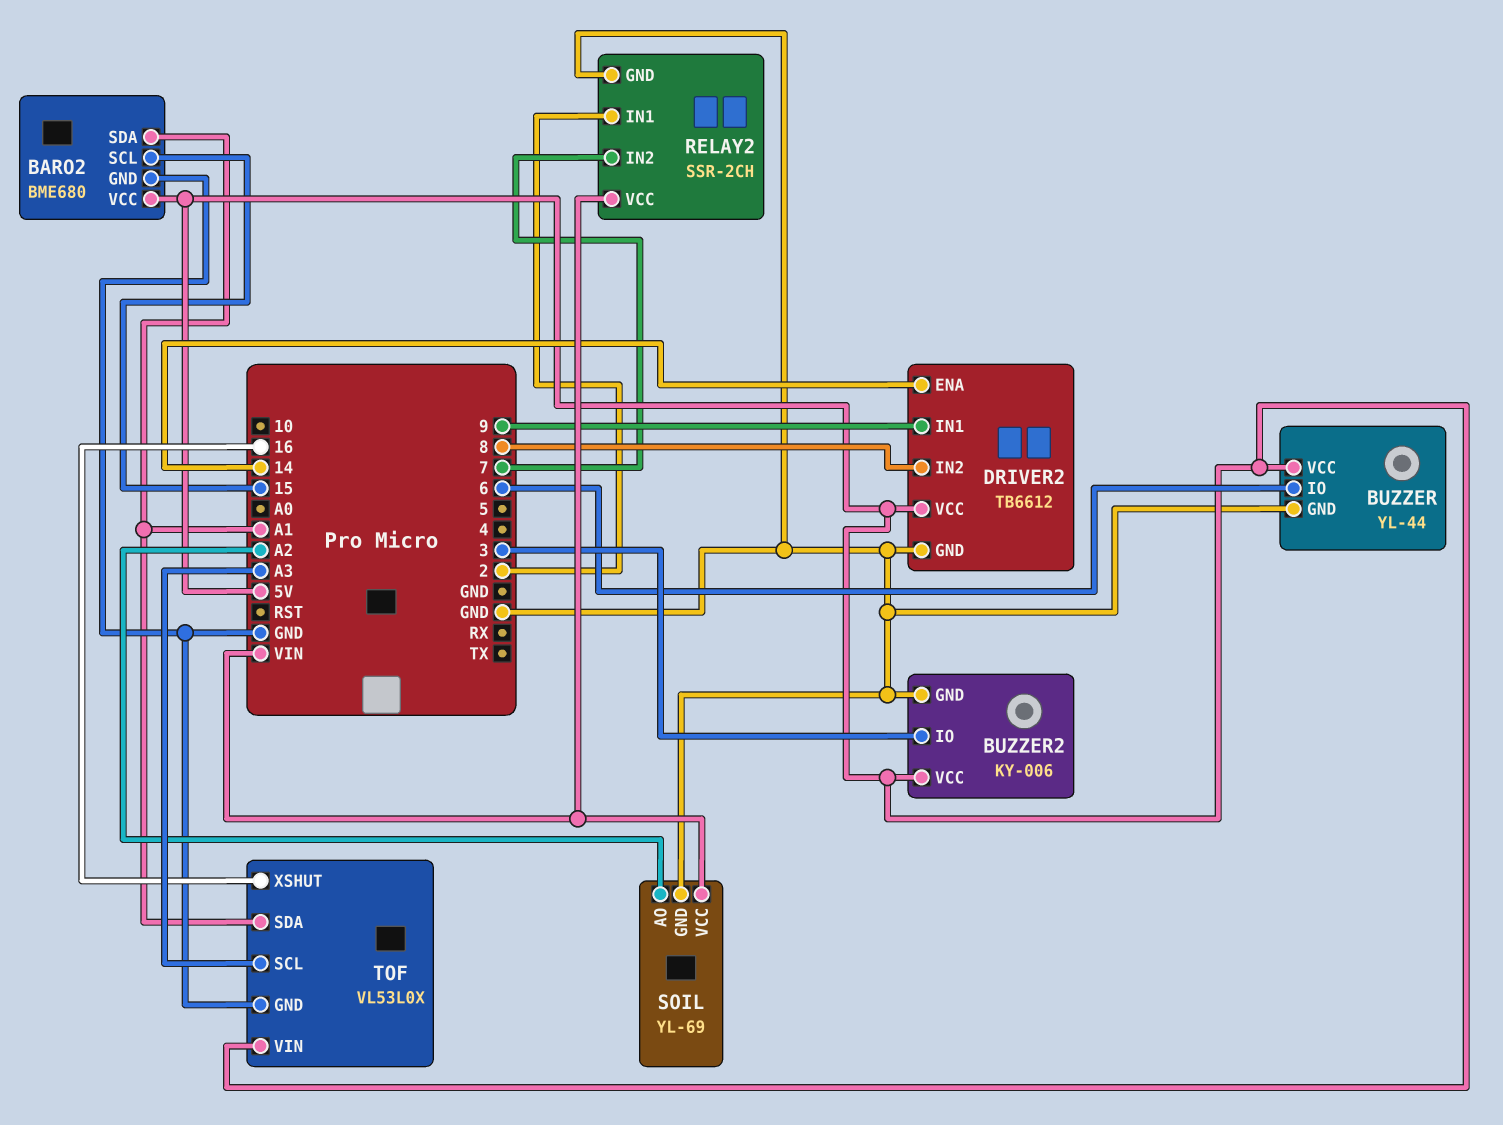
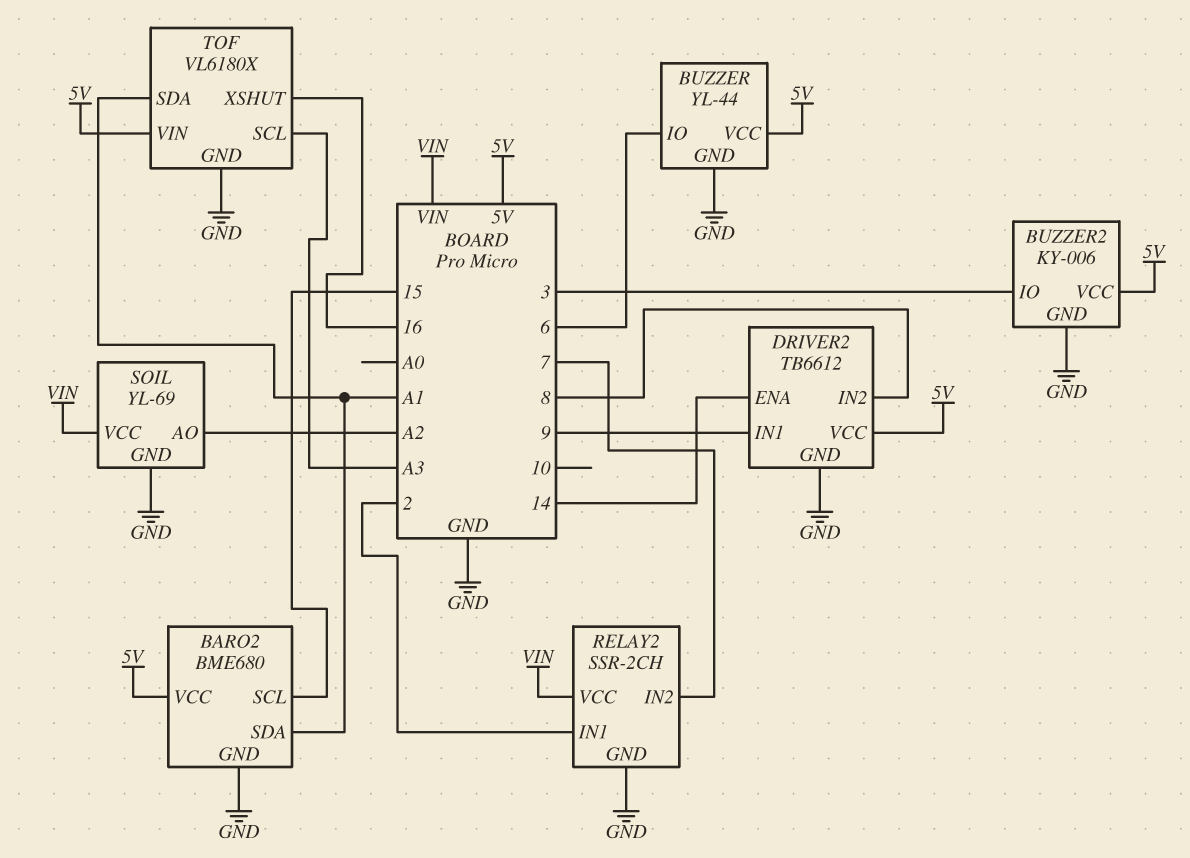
TOF: VL53L0X -> VL6180X

